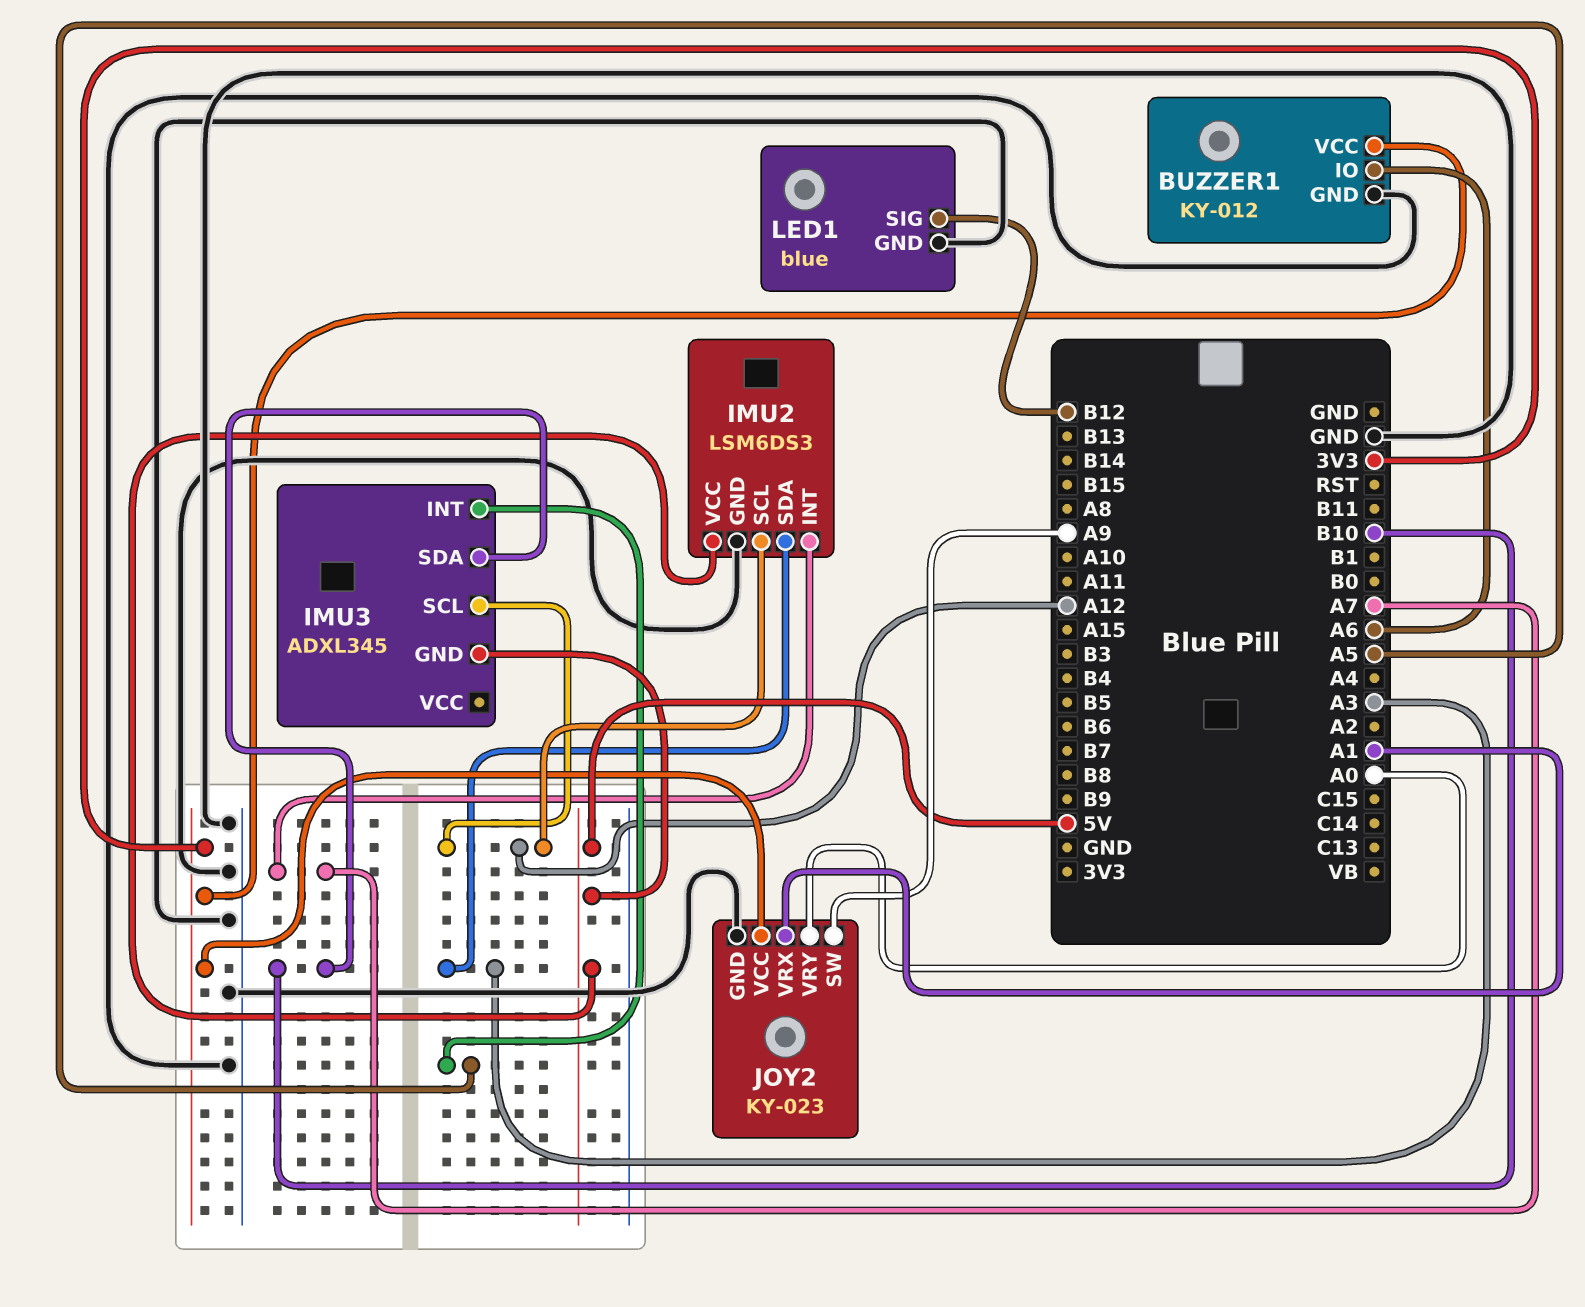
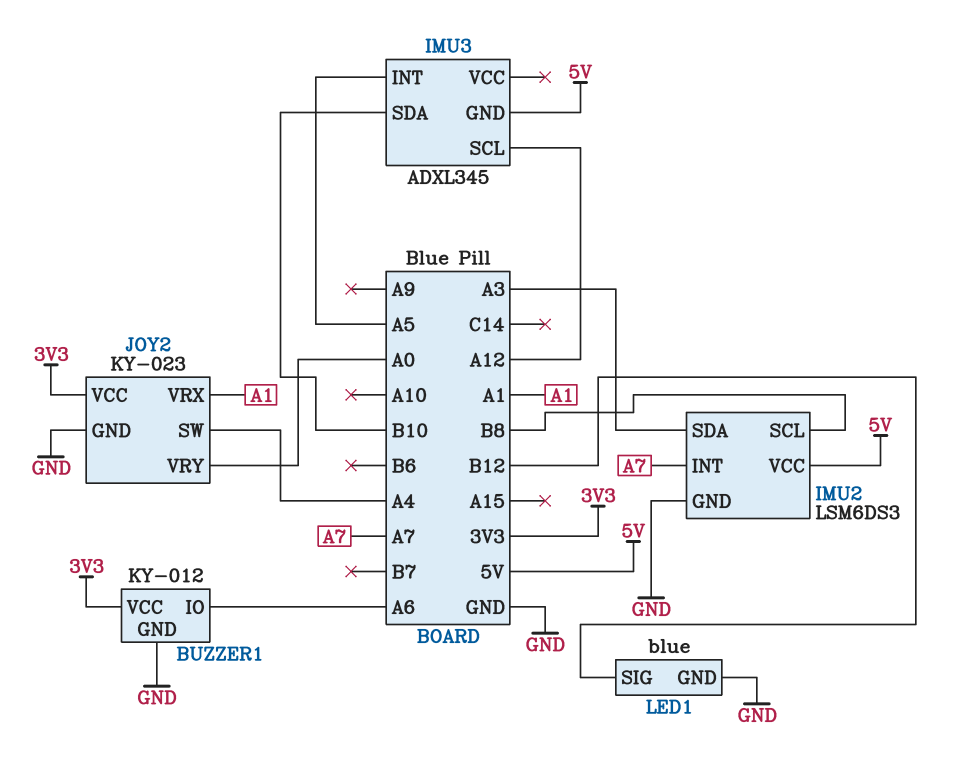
IMU2 pin SCL: A12 -> B8
JOY2 pin SW: A9 -> A4

